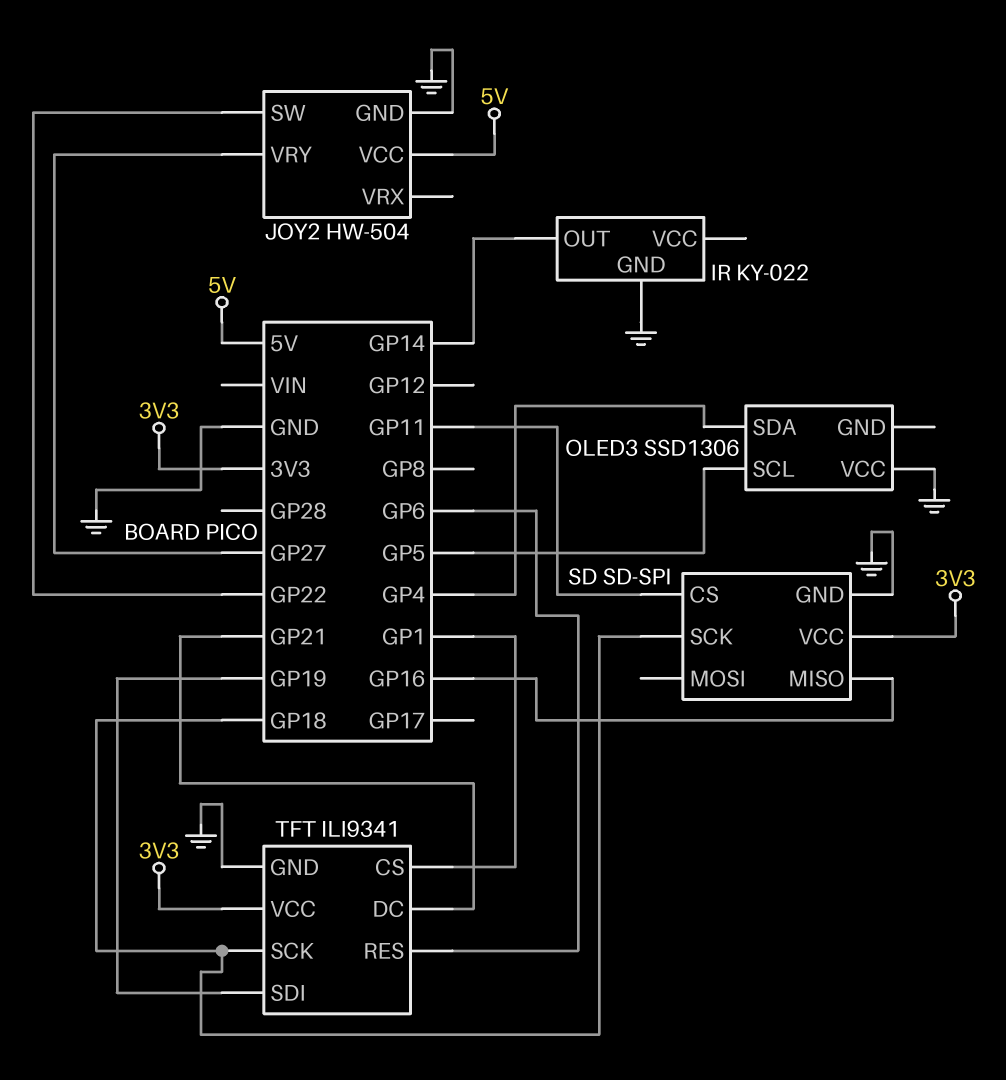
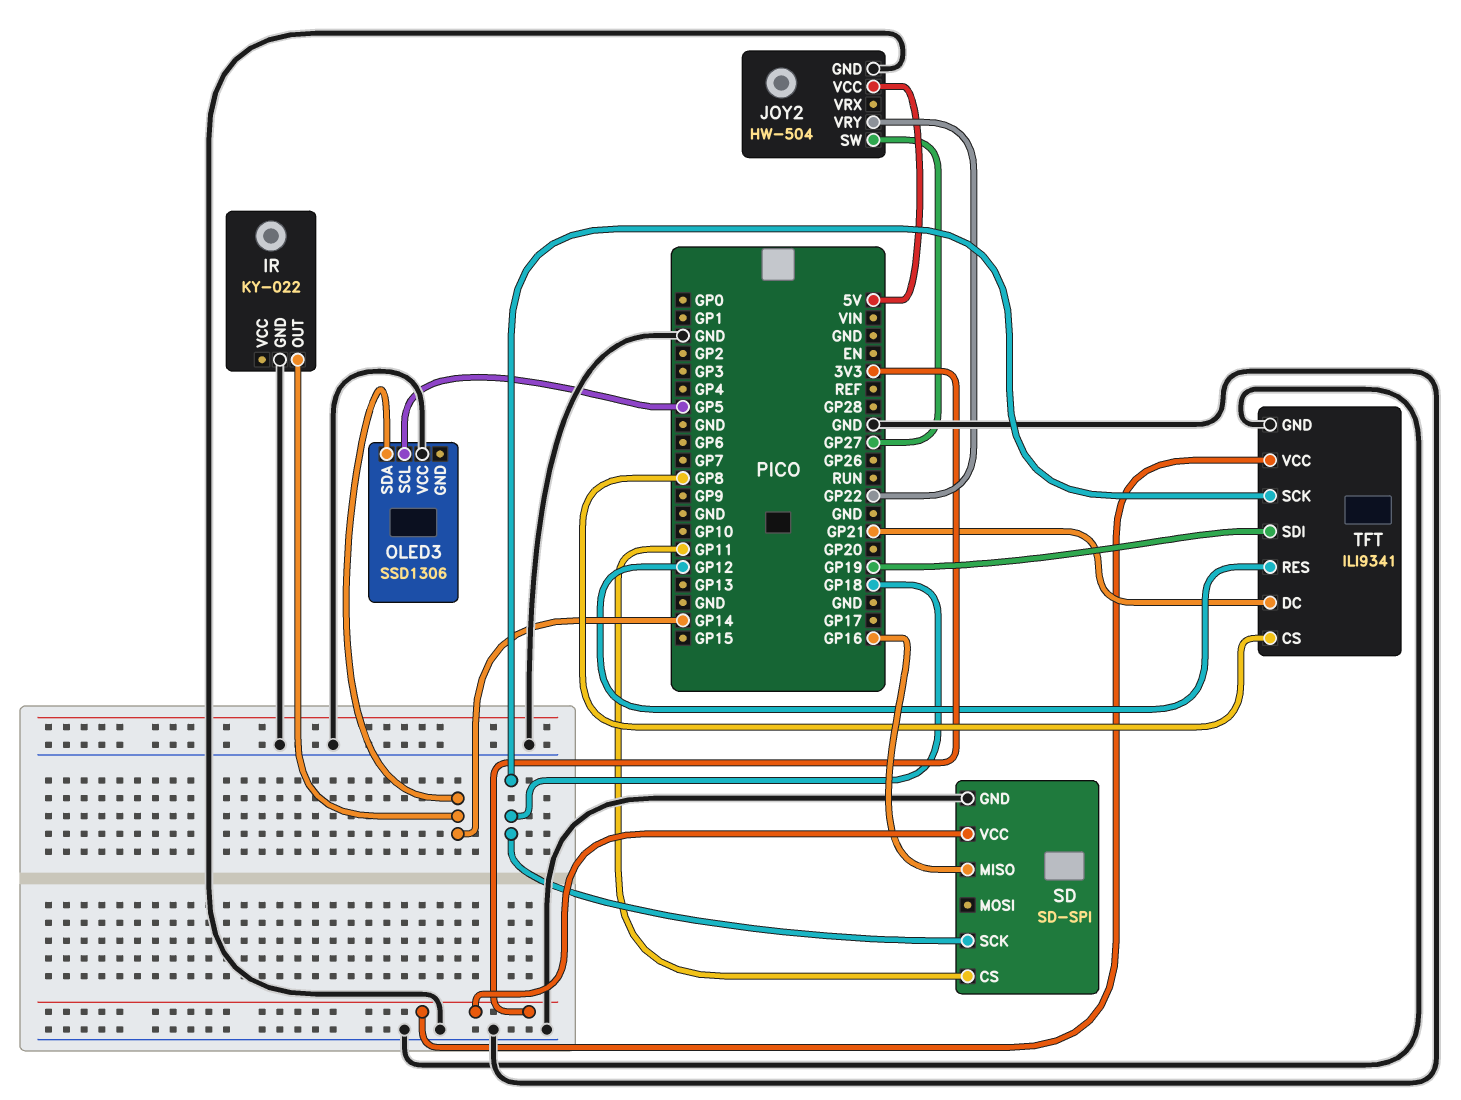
JOY2 pin SW: GP22 -> GP27
JOY2 pin VRY: GP27 -> GP22
OLED3 pin SDA: GP4 -> GP14
TFT pin CS: GP1 -> GP8
TFT pin RES: GP6 -> GP12

